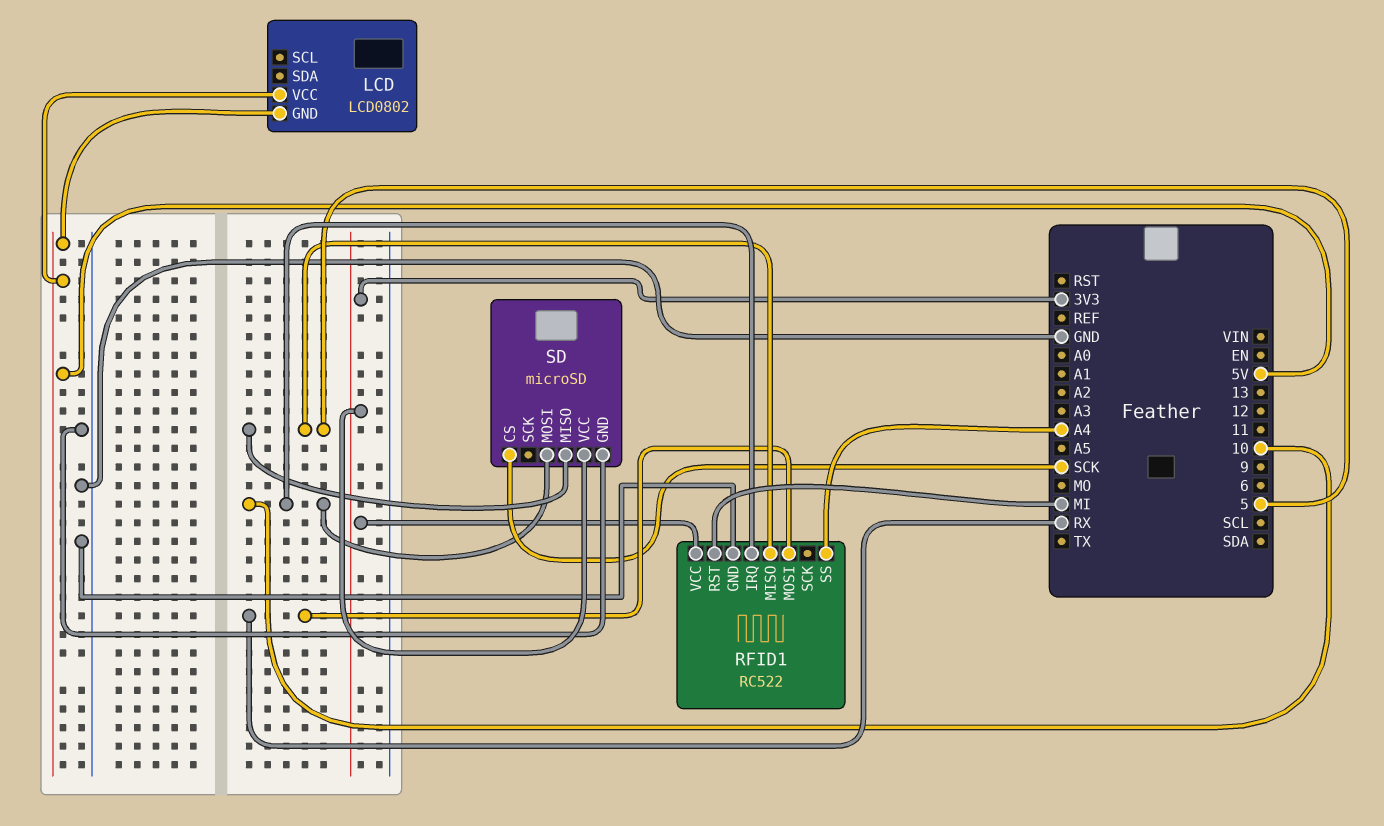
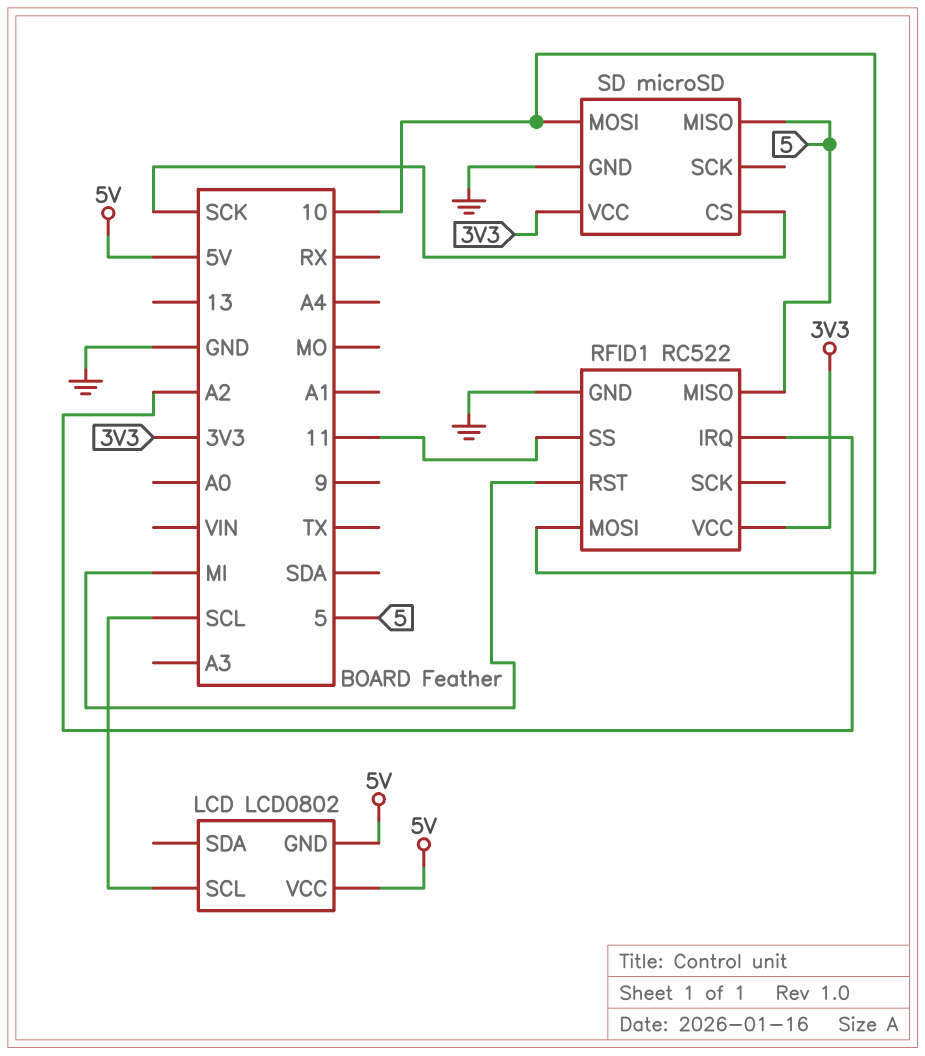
LCD pin SCL: none -> SCL
RFID1 pin IRQ: 10 -> A2
RFID1 pin MOSI: RX -> 10
RFID1 pin SS: A4 -> 11

